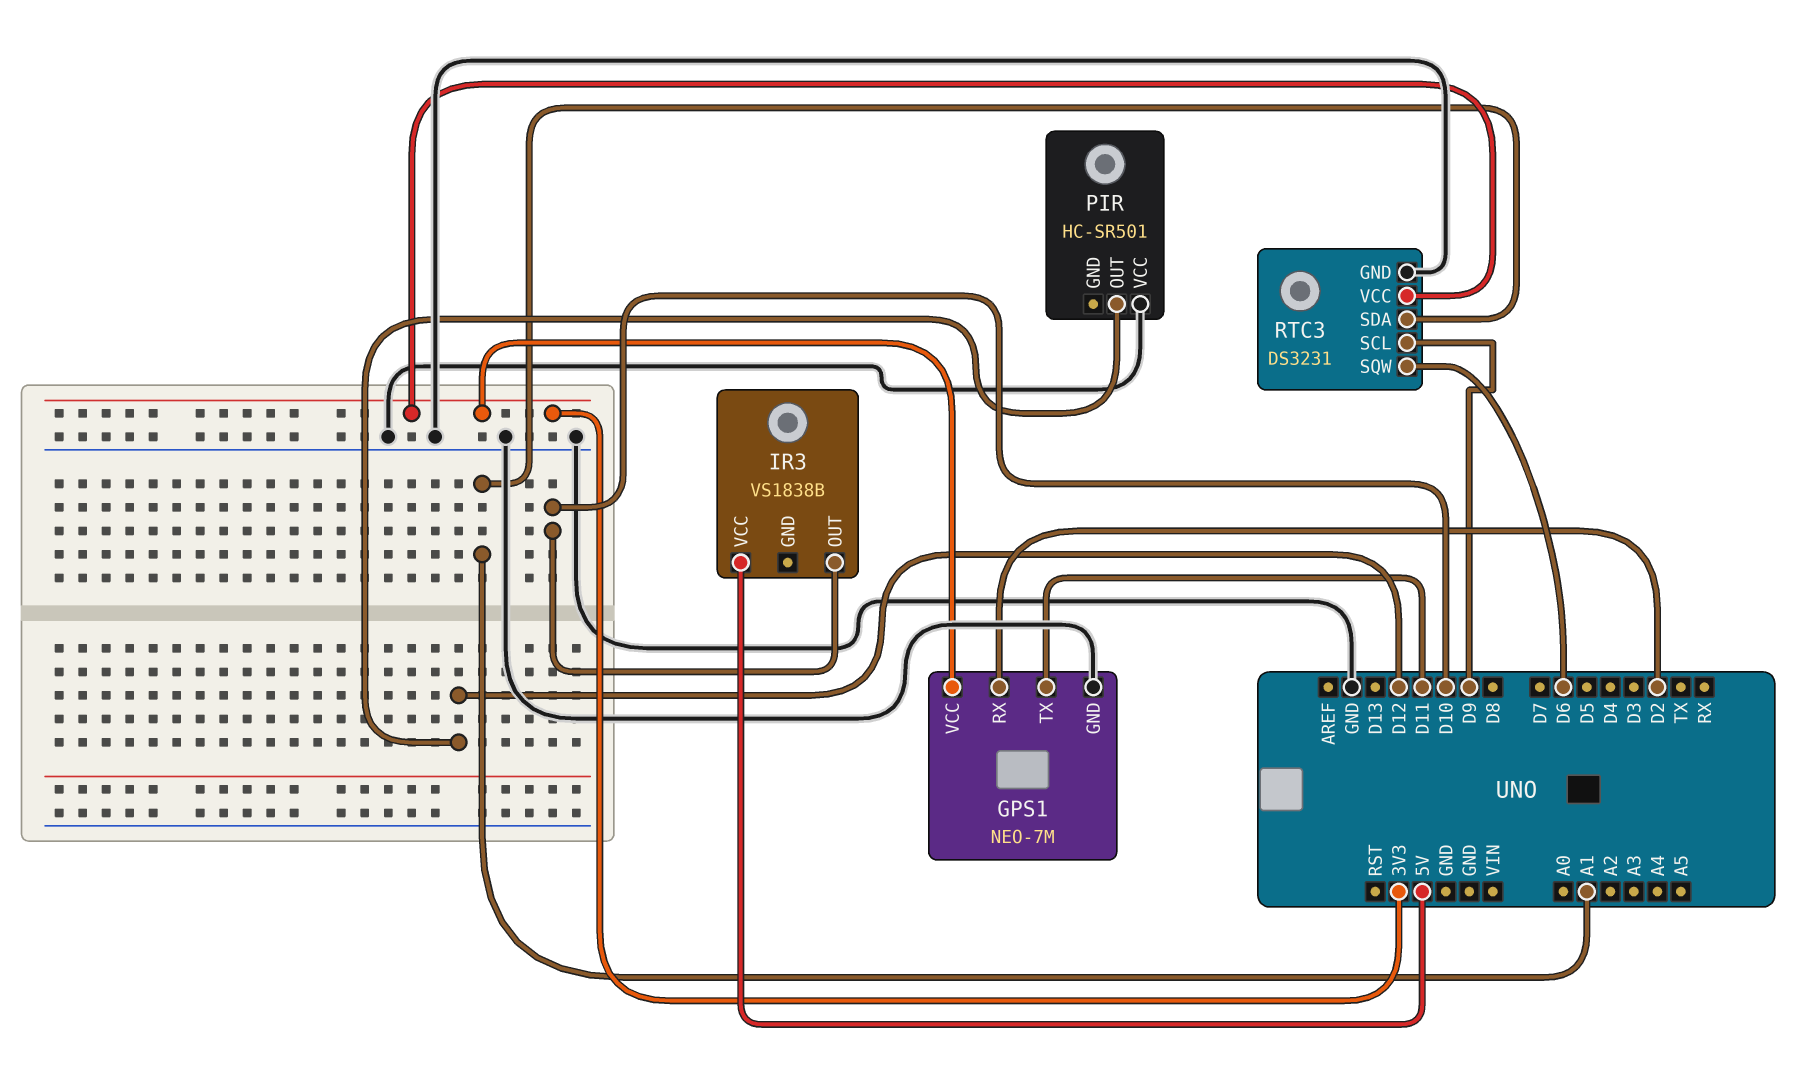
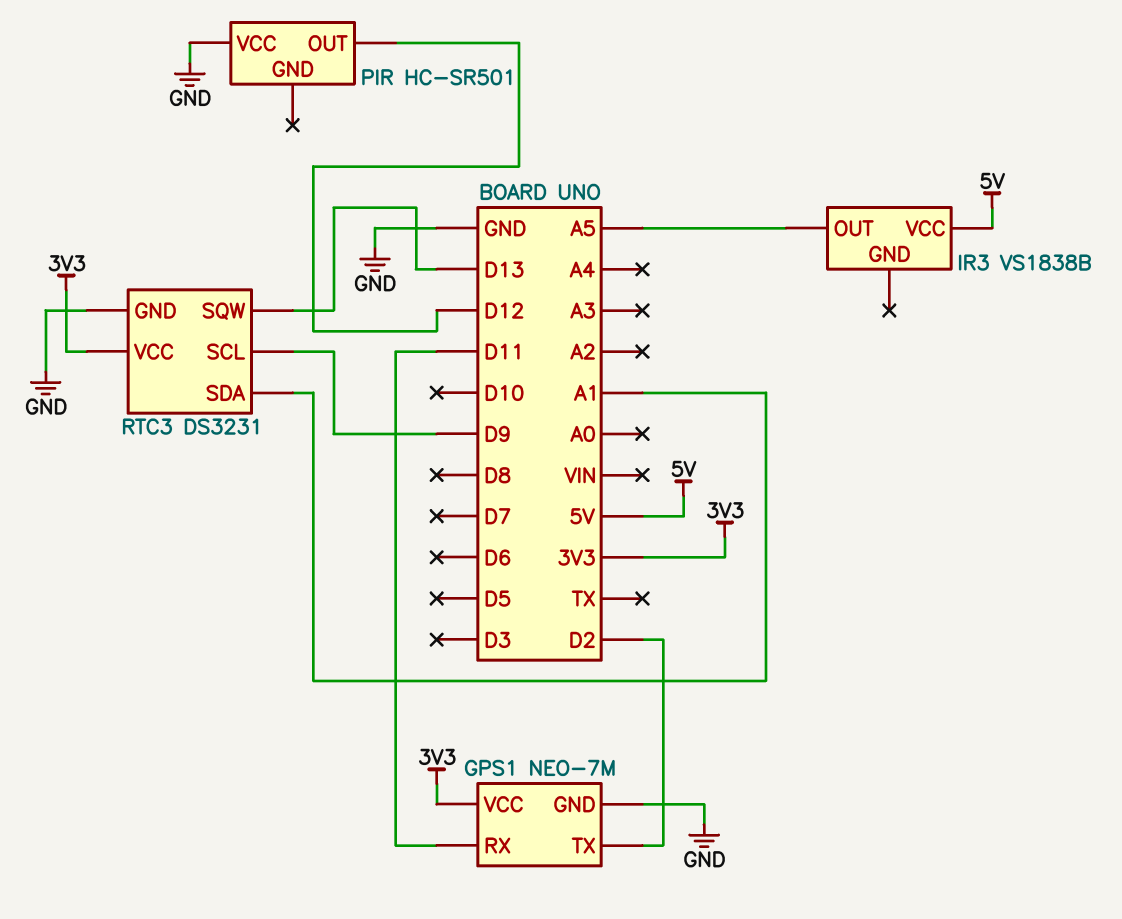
GPS1 pin RX: D2 -> D11
GPS1 pin TX: D11 -> D2
IR3 pin OUT: D10 -> A5
RTC3 pin SQW: D6 -> D13

